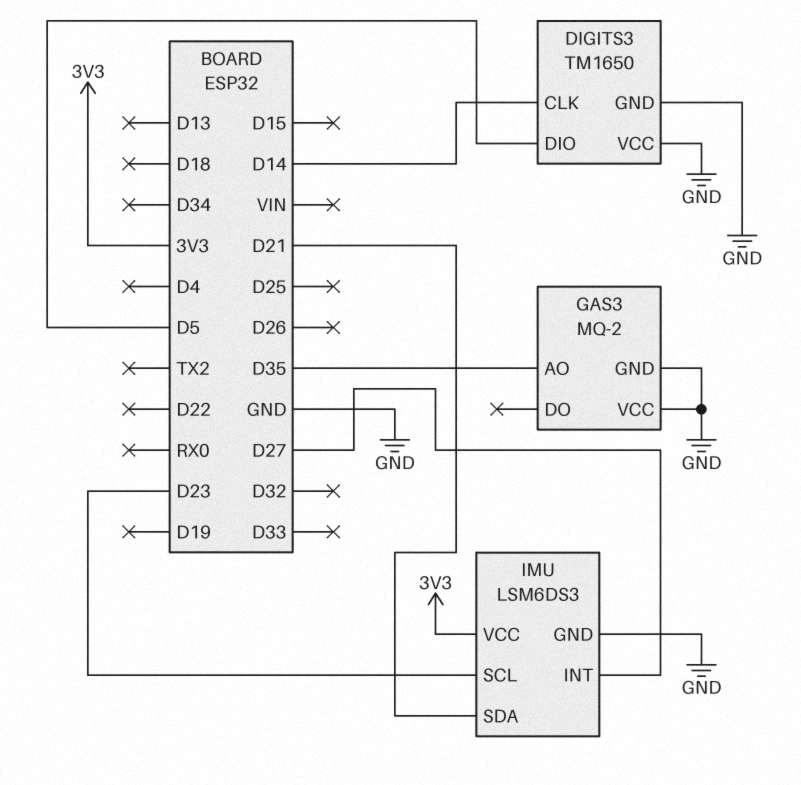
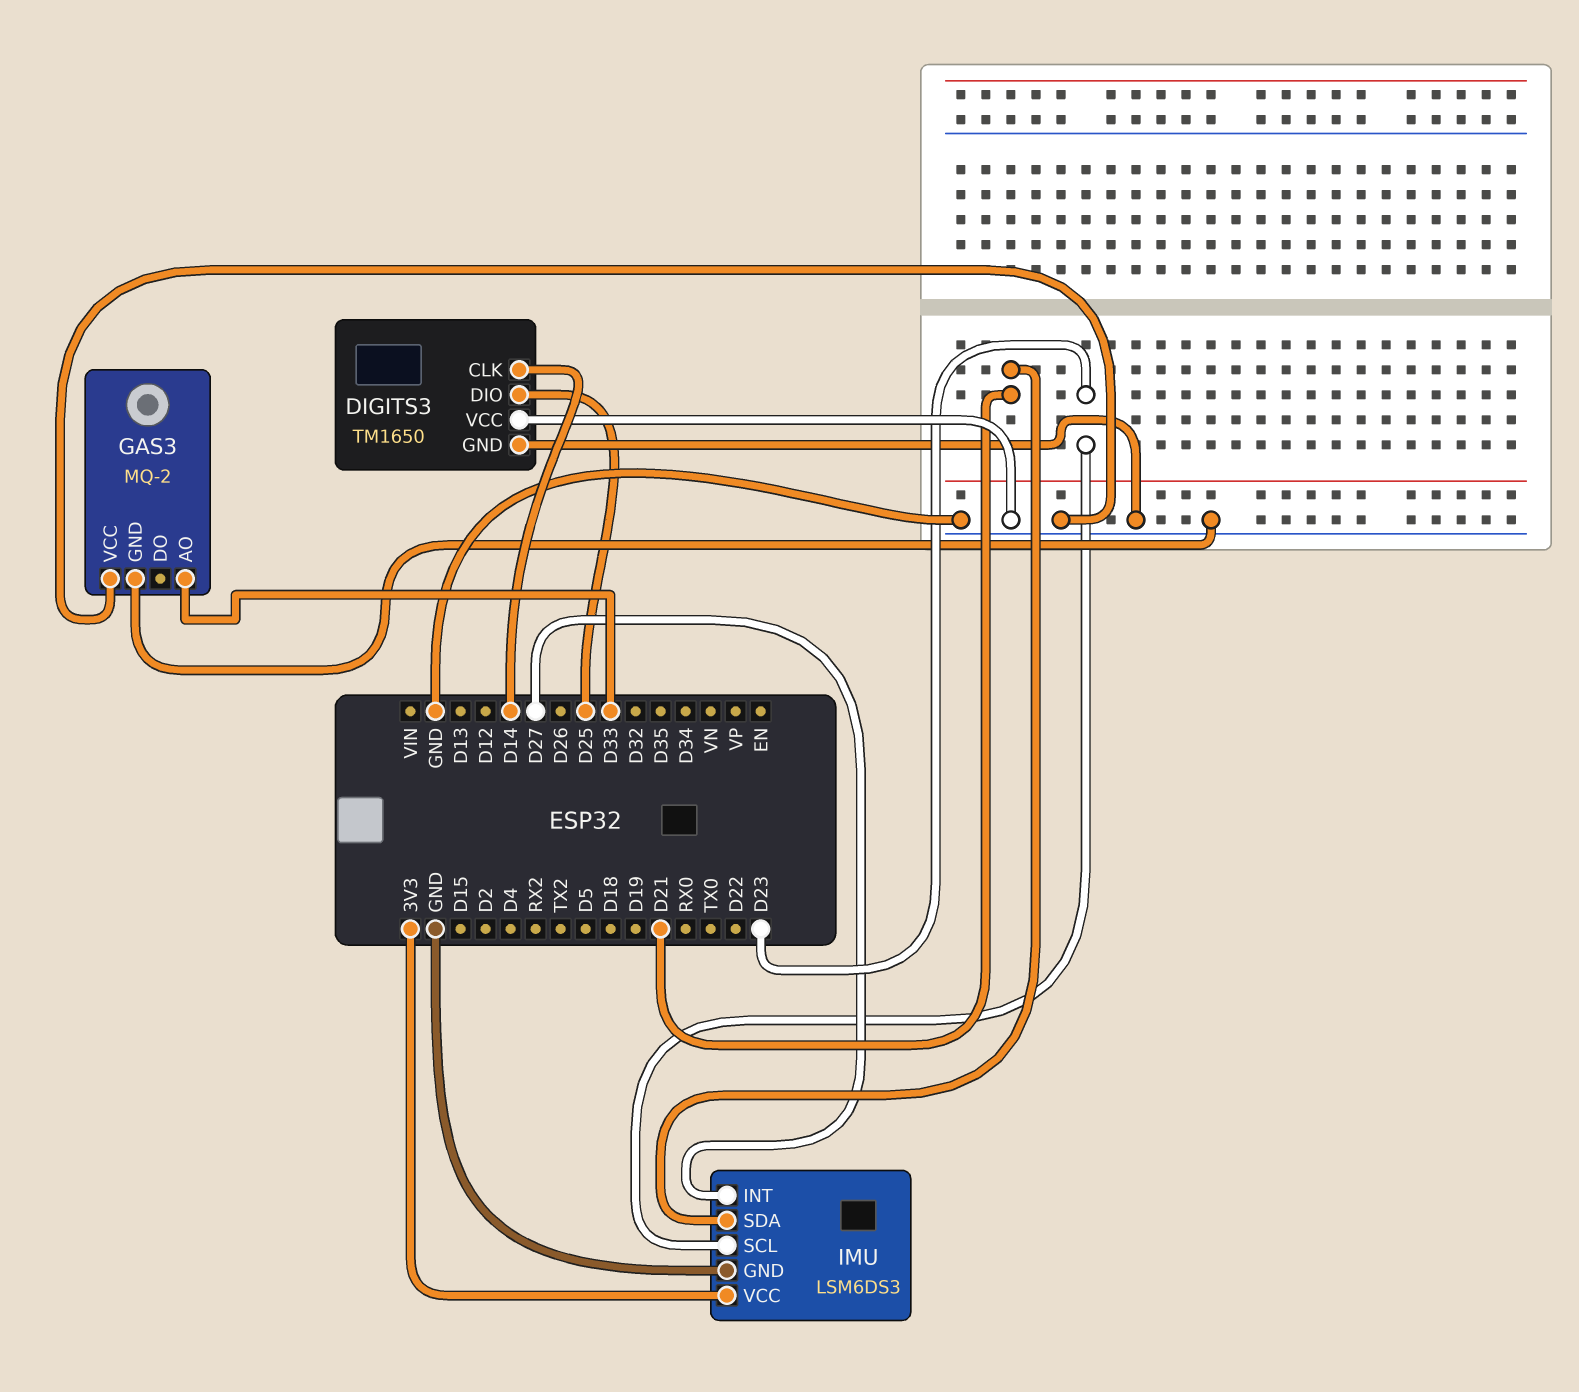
DIGITS3 pin DIO: D5 -> D25
GAS3 pin AO: D35 -> D33

